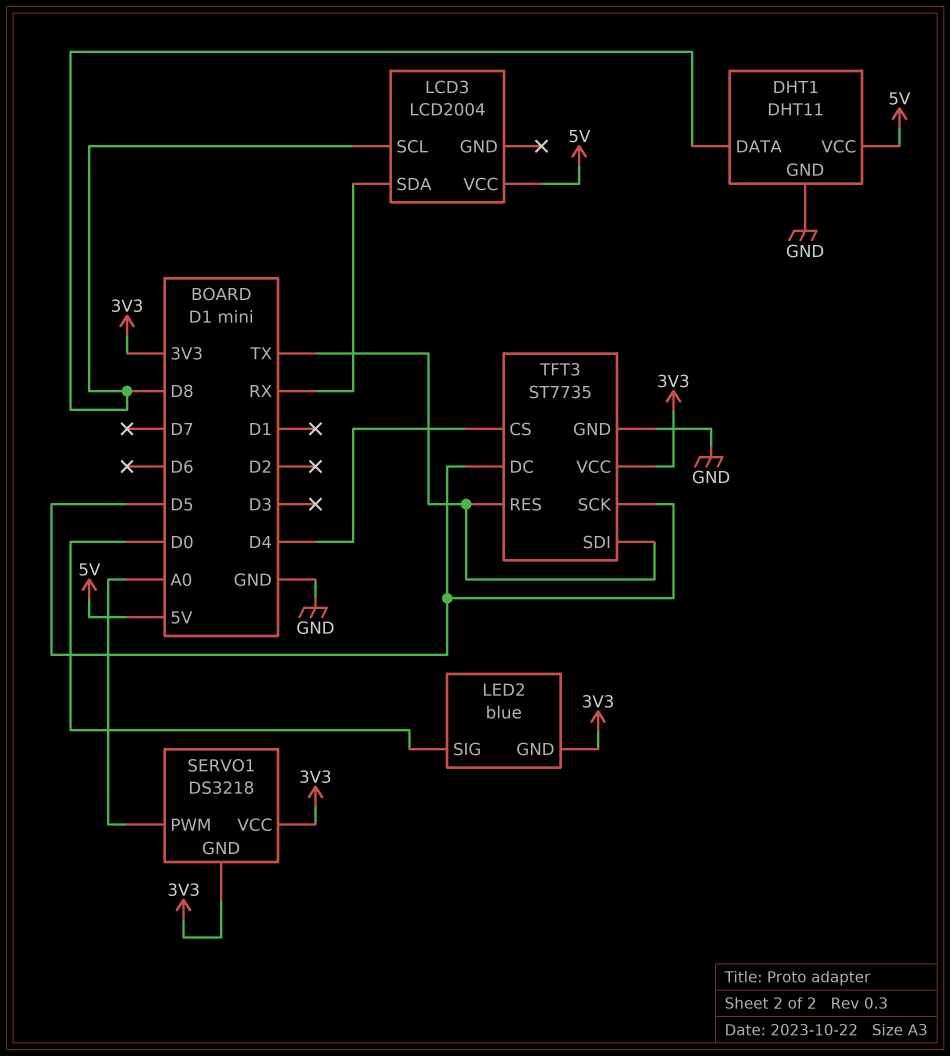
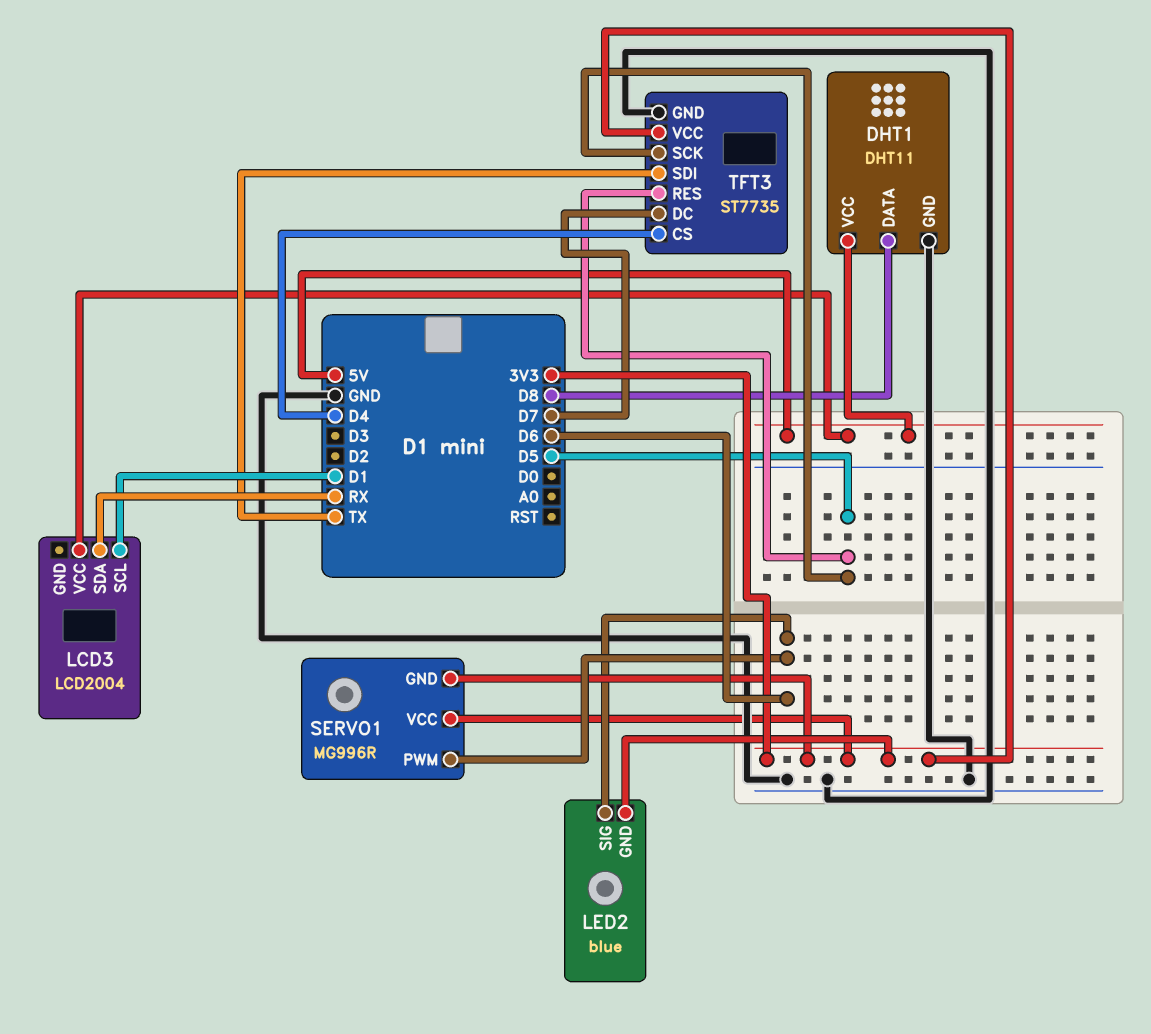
LCD3 pin SCL: D8 -> D1
LED2 pin SIG: D0 -> D6
SERVO1: DS3218 -> MG996R
SERVO1 pin PWM: A0 -> D6
TFT3 pin DC: D5 -> D7
TFT3 pin RES: TX -> D5

